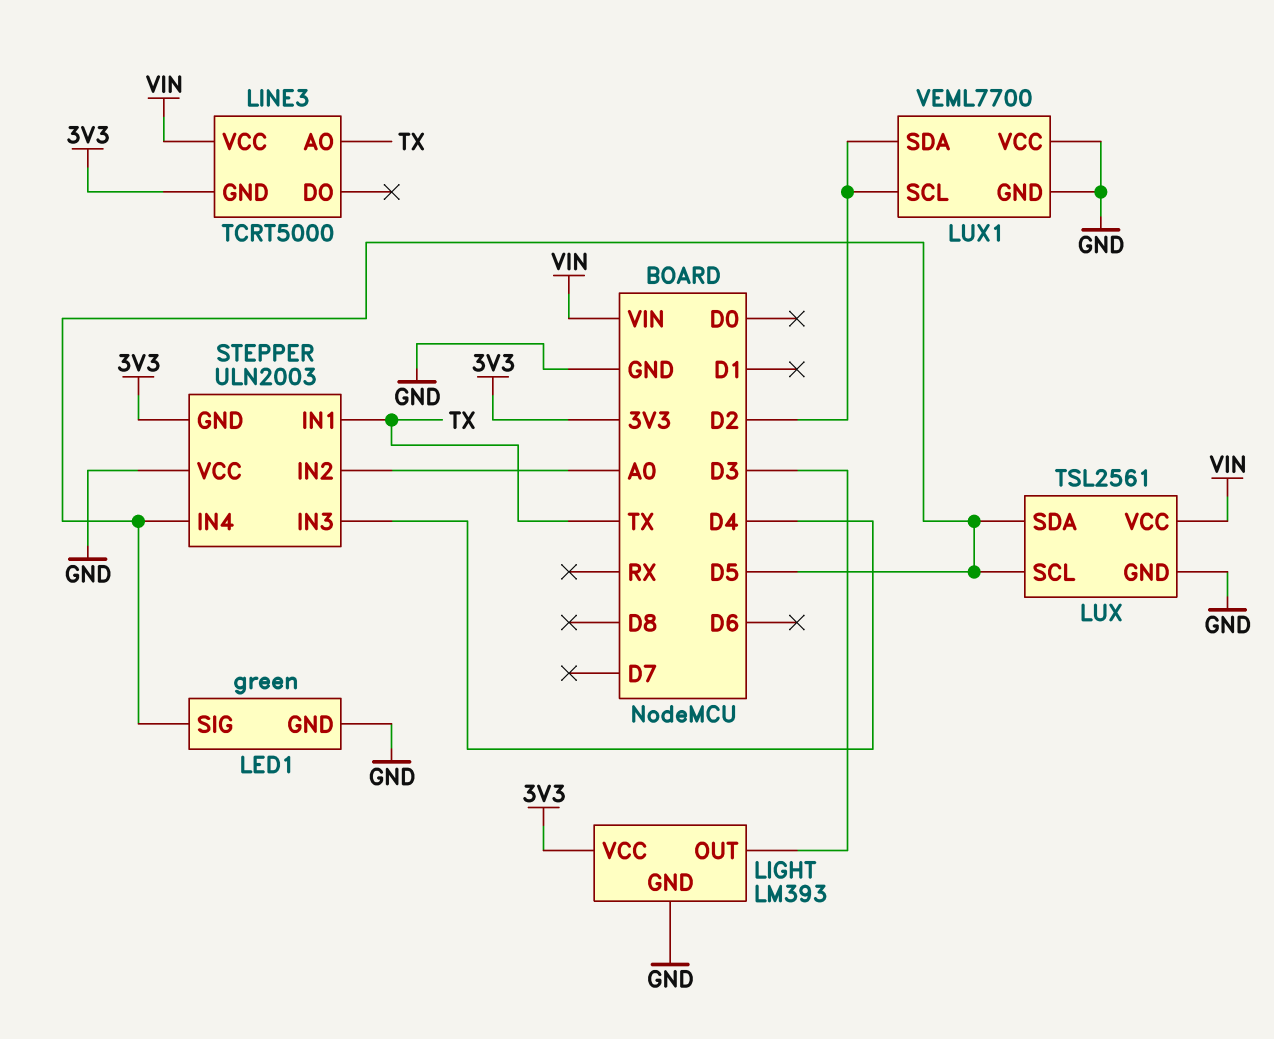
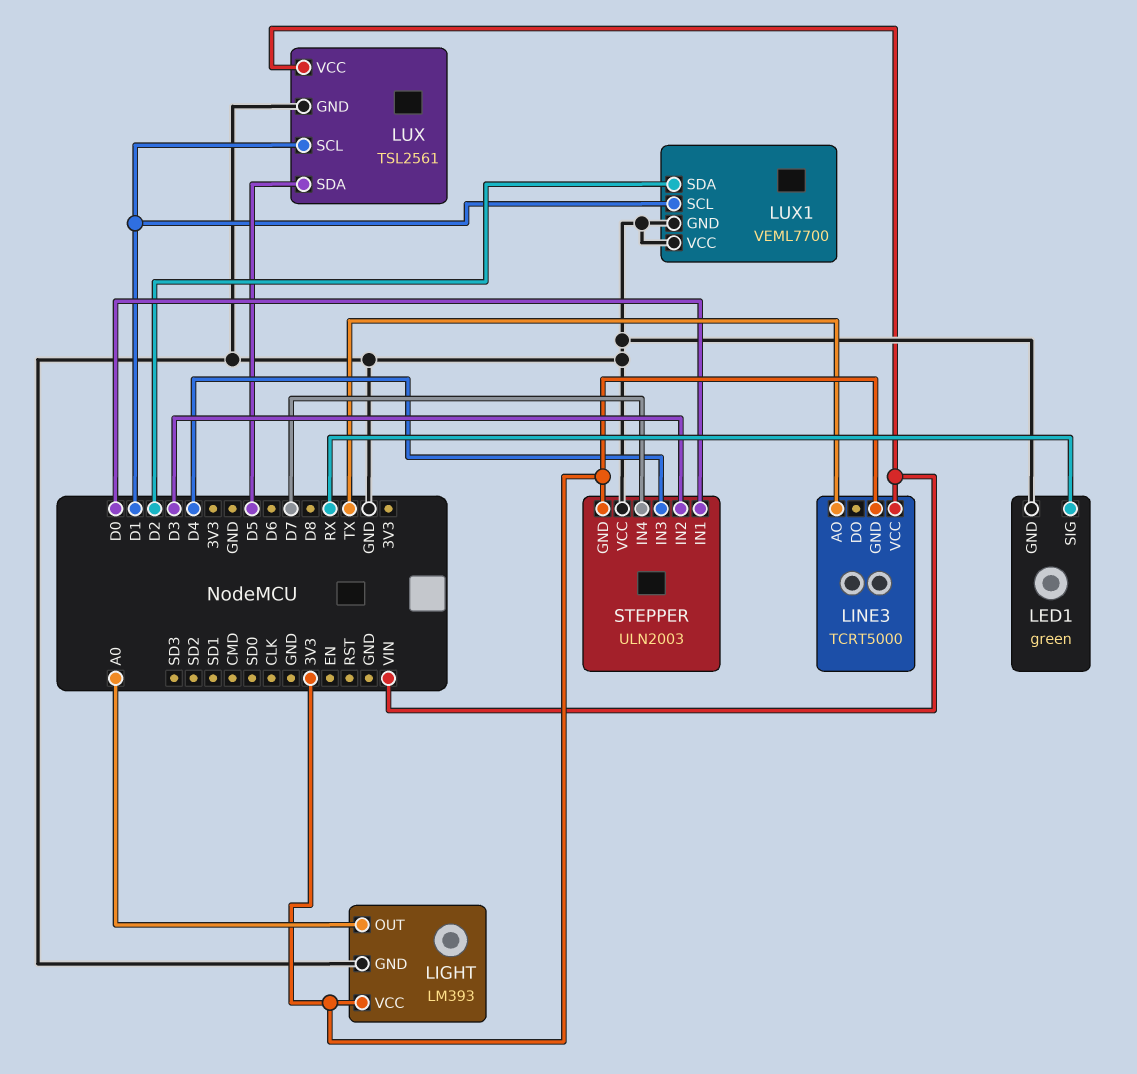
LED1 pin SIG: D5 -> RX
LIGHT pin OUT: D3 -> A0
LUX pin SCL: D5 -> D1
LUX1 pin SCL: D2 -> D1
STEPPER pin IN1: TX -> D0
STEPPER pin IN2: A0 -> D3
STEPPER pin IN4: D5 -> D7

